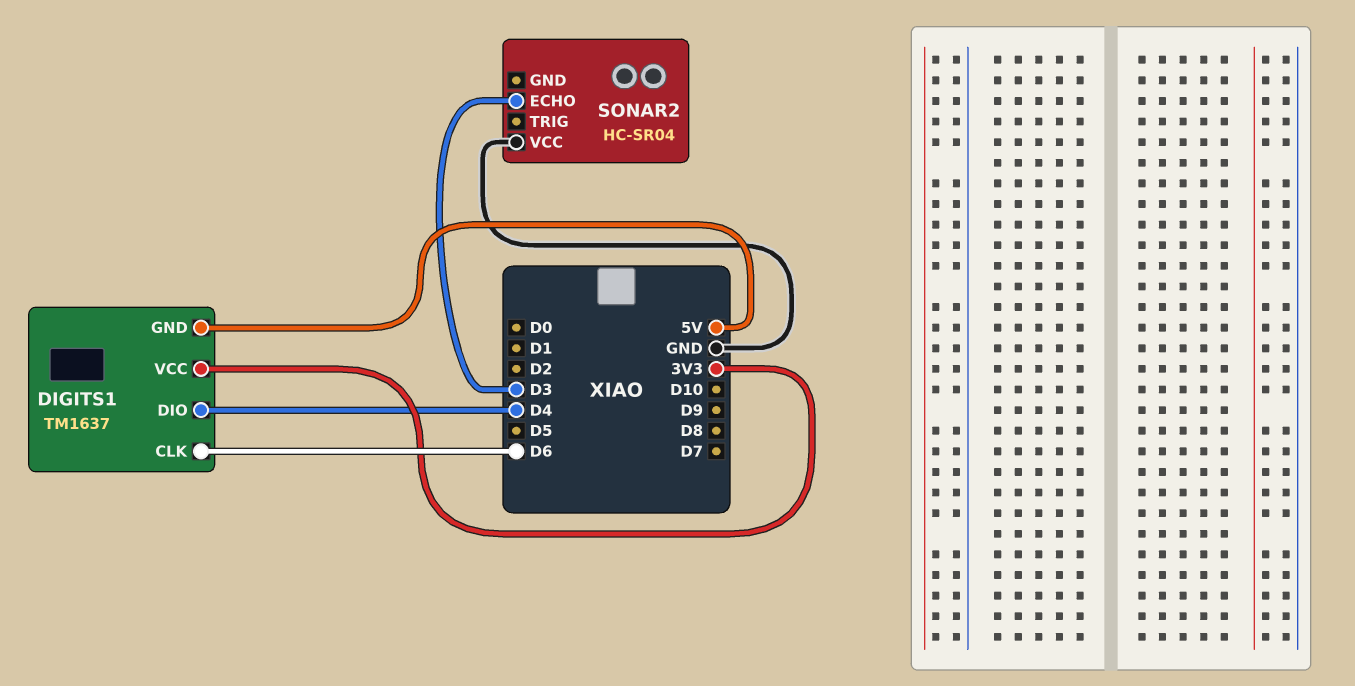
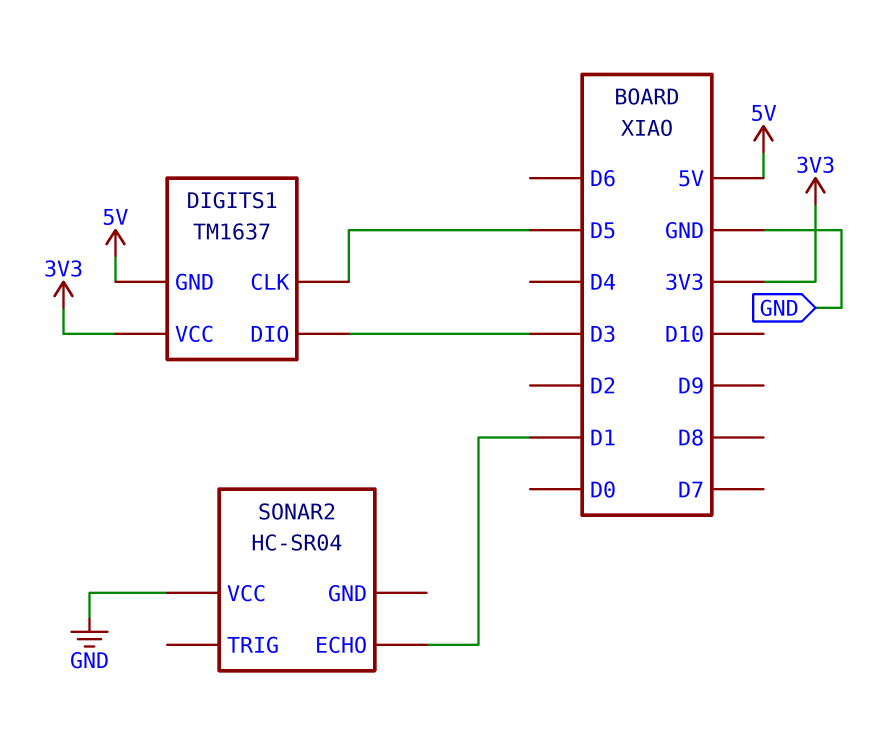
DIGITS1 pin CLK: D6 -> D5
DIGITS1 pin DIO: D4 -> D3
SONAR2 pin ECHO: D3 -> D1

